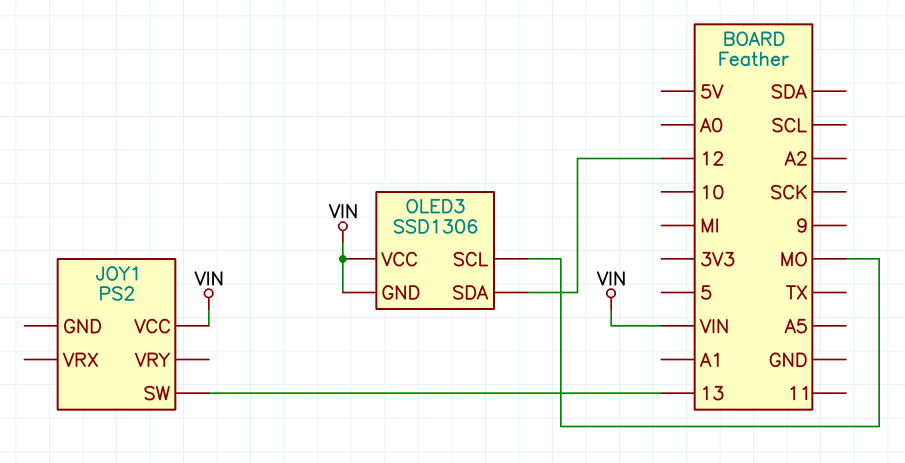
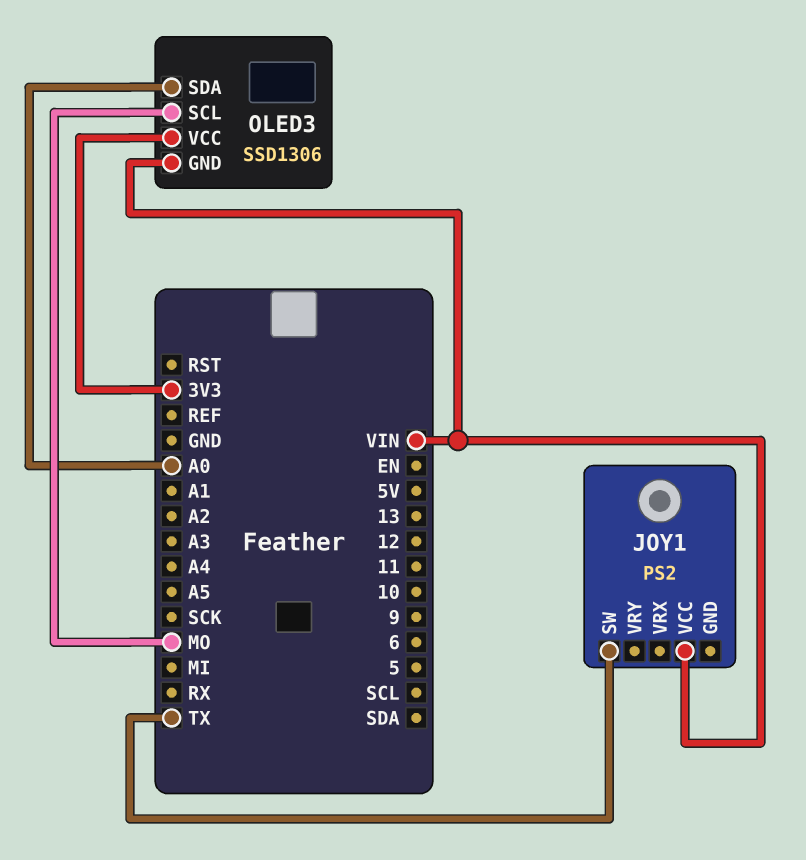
JOY1 pin SW: 13 -> TX
OLED3 pin SDA: 12 -> A0
OLED3 pin VCC: VIN -> 3V3

